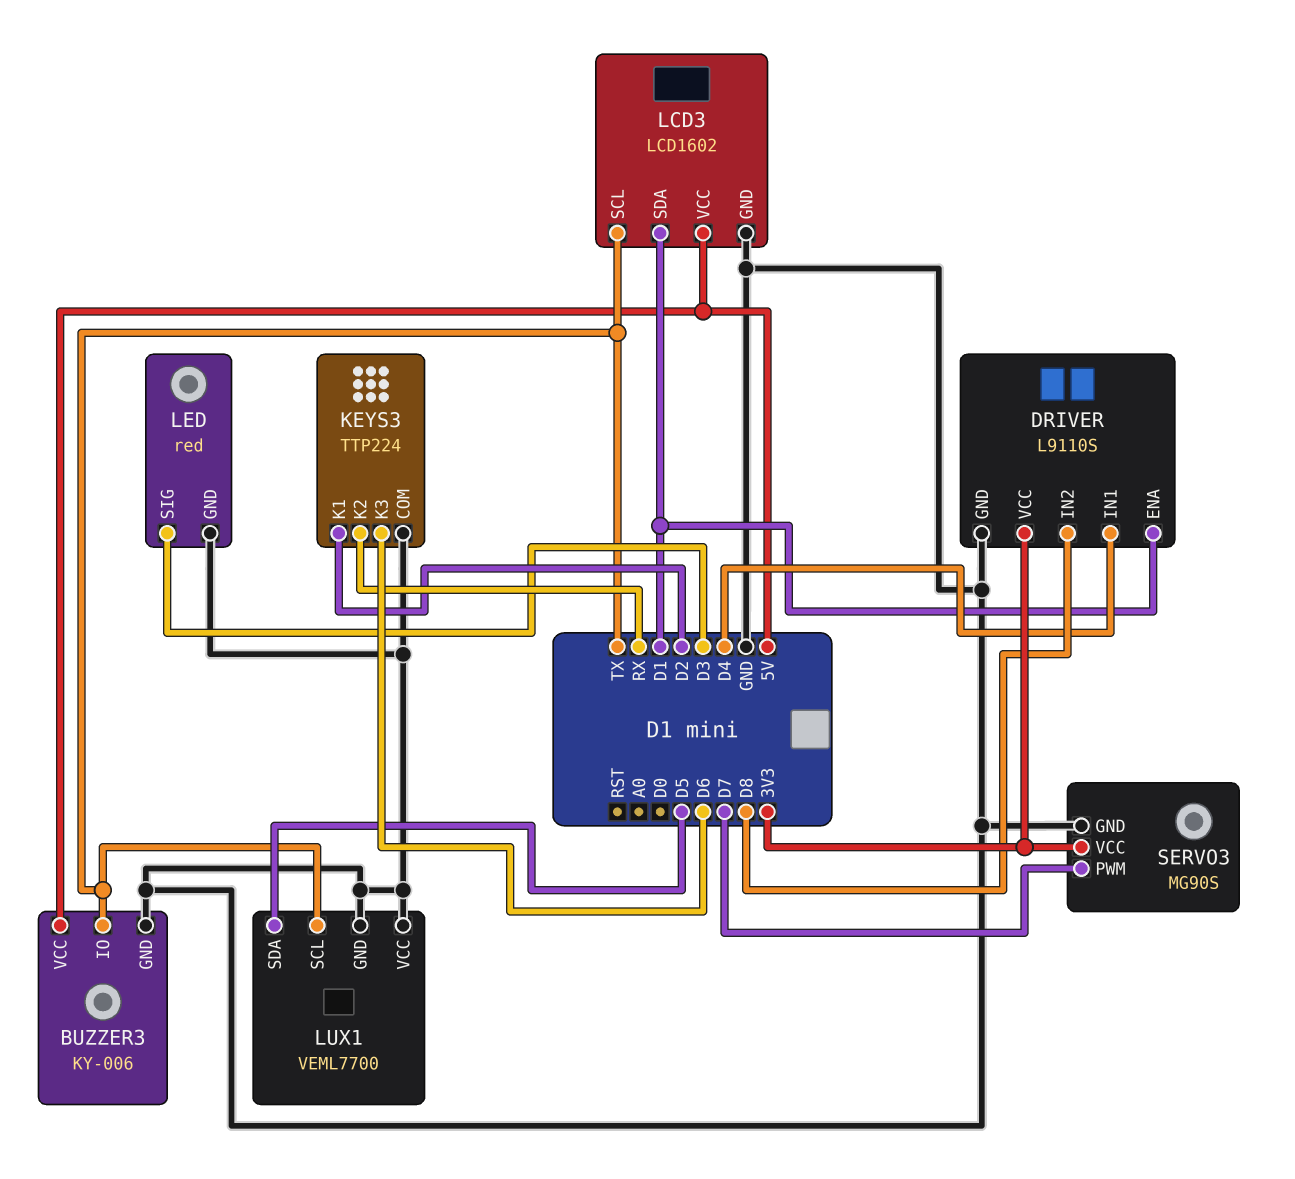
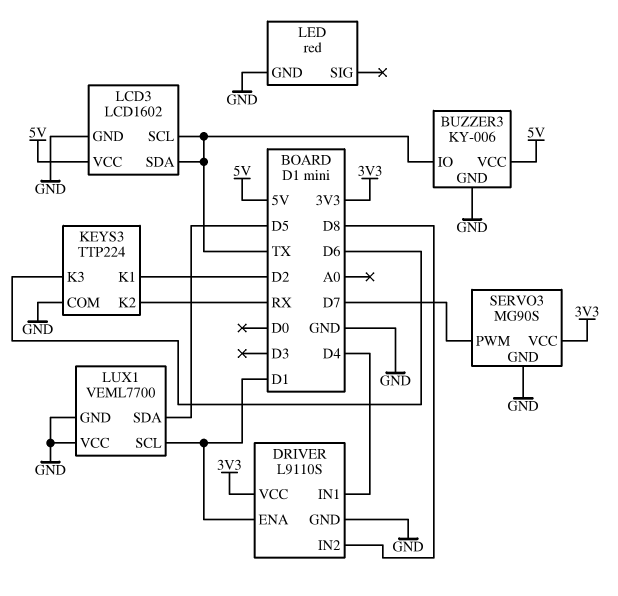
LCD3 pin SDA: D1 -> TX
LED pin SIG: D3 -> none
LUX1 pin SCL: TX -> D1

